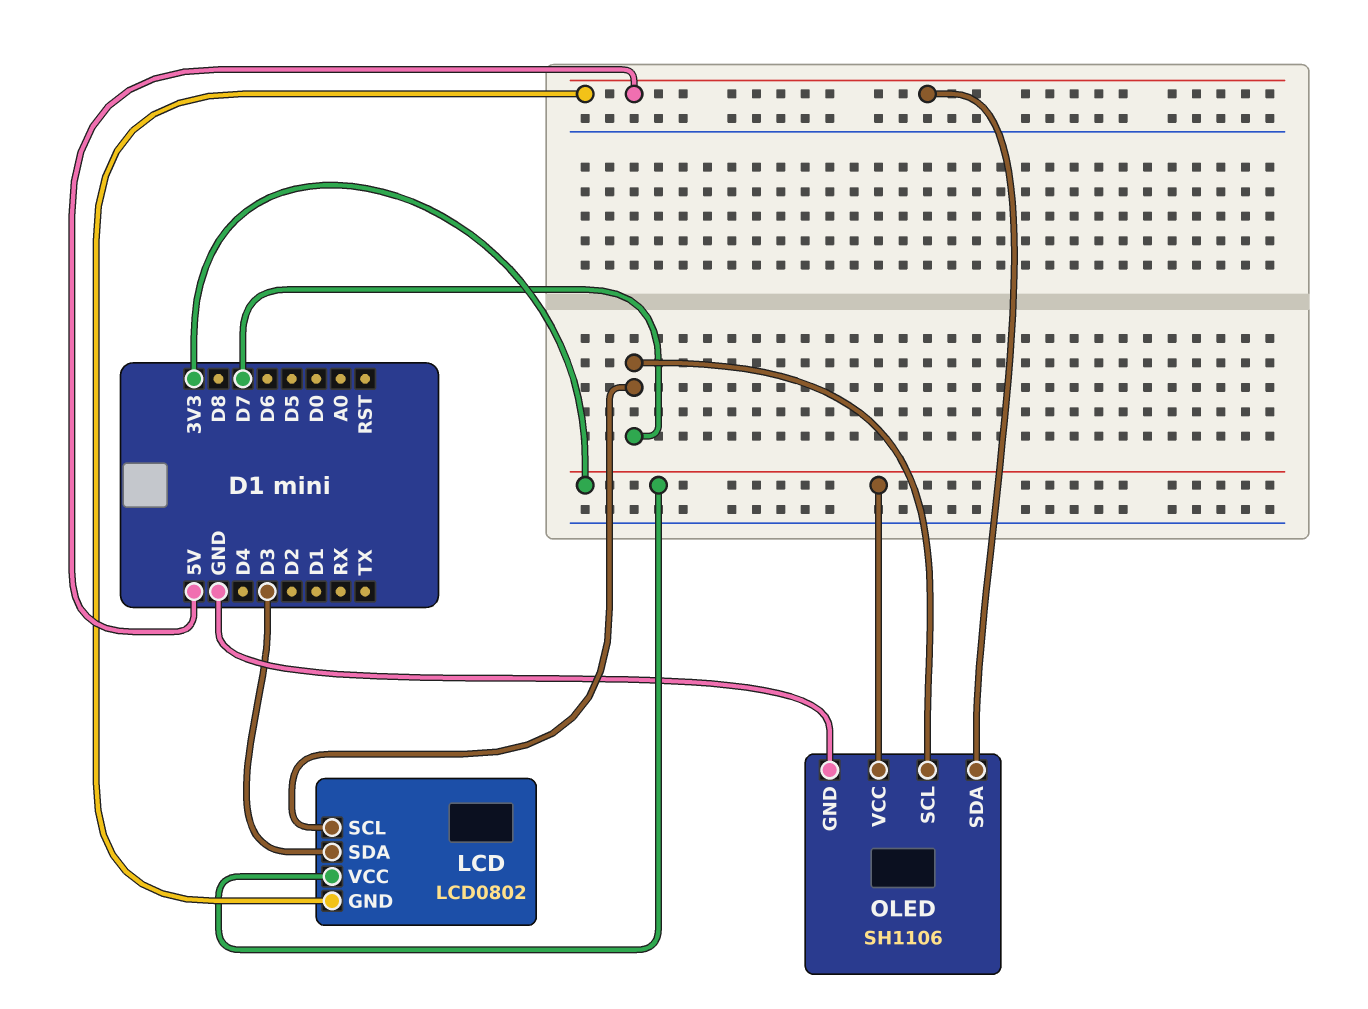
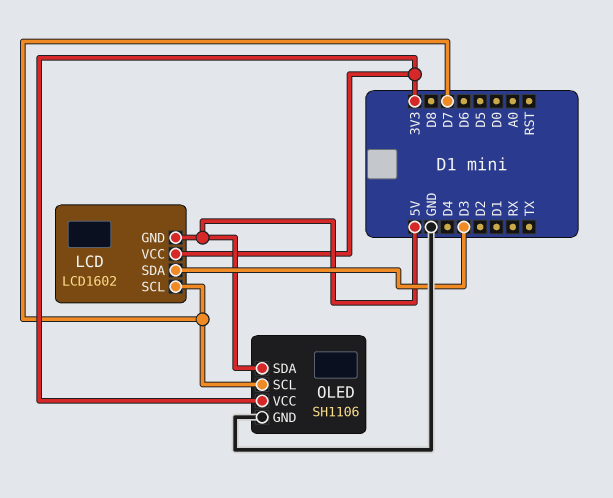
LCD: LCD0802 -> LCD1602

